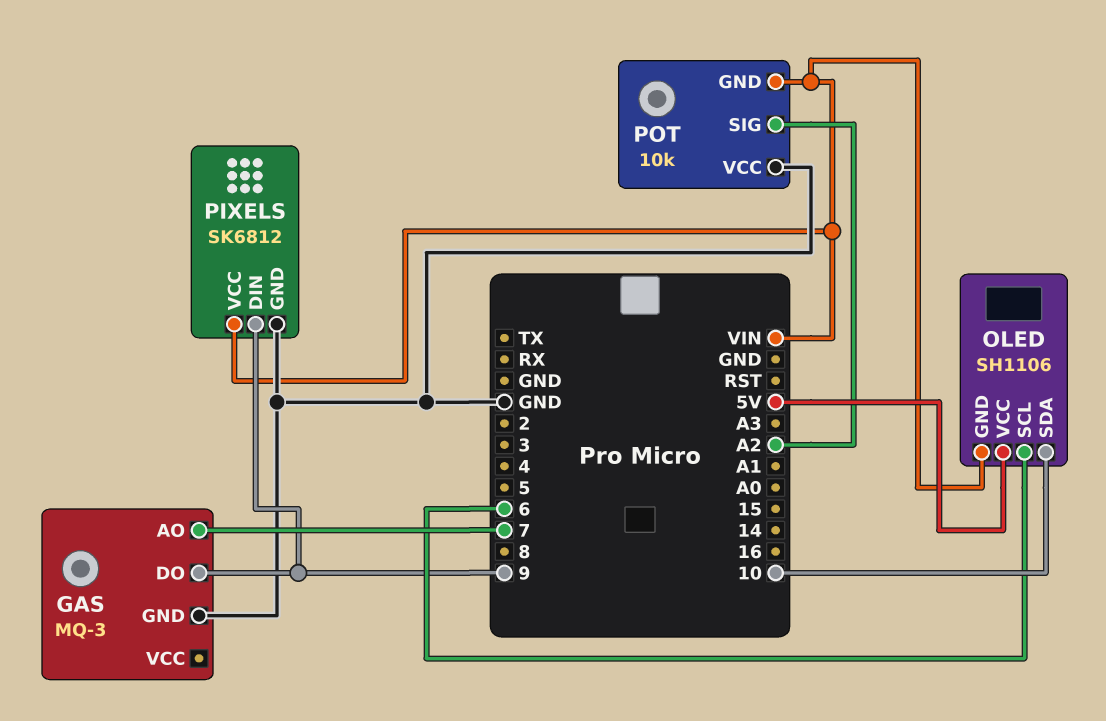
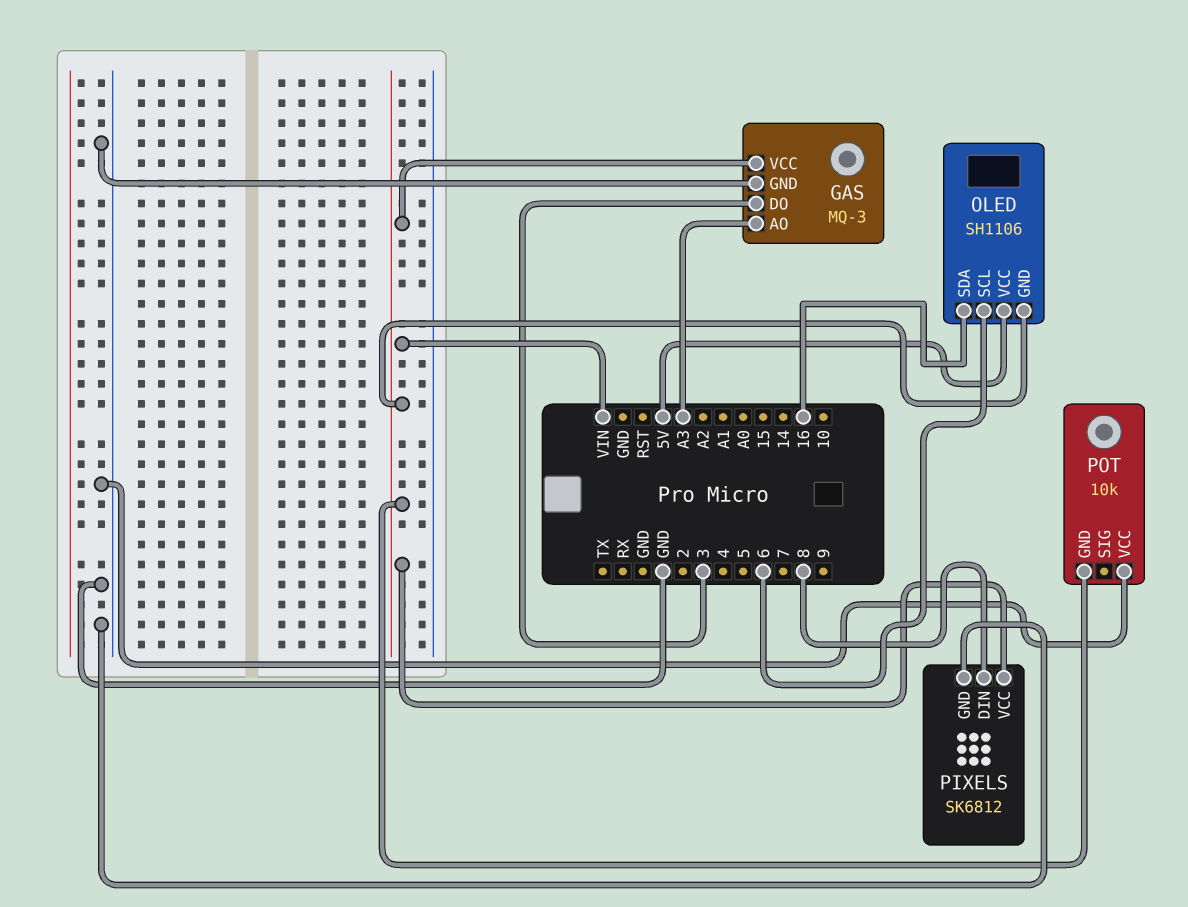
GAS pin AO: 7 -> A3
GAS pin DO: 9 -> 3
GAS pin VCC: none -> VIN
OLED pin SDA: 10 -> 16
PIXELS pin DIN: 9 -> 8
POT pin SIG: A2 -> none

